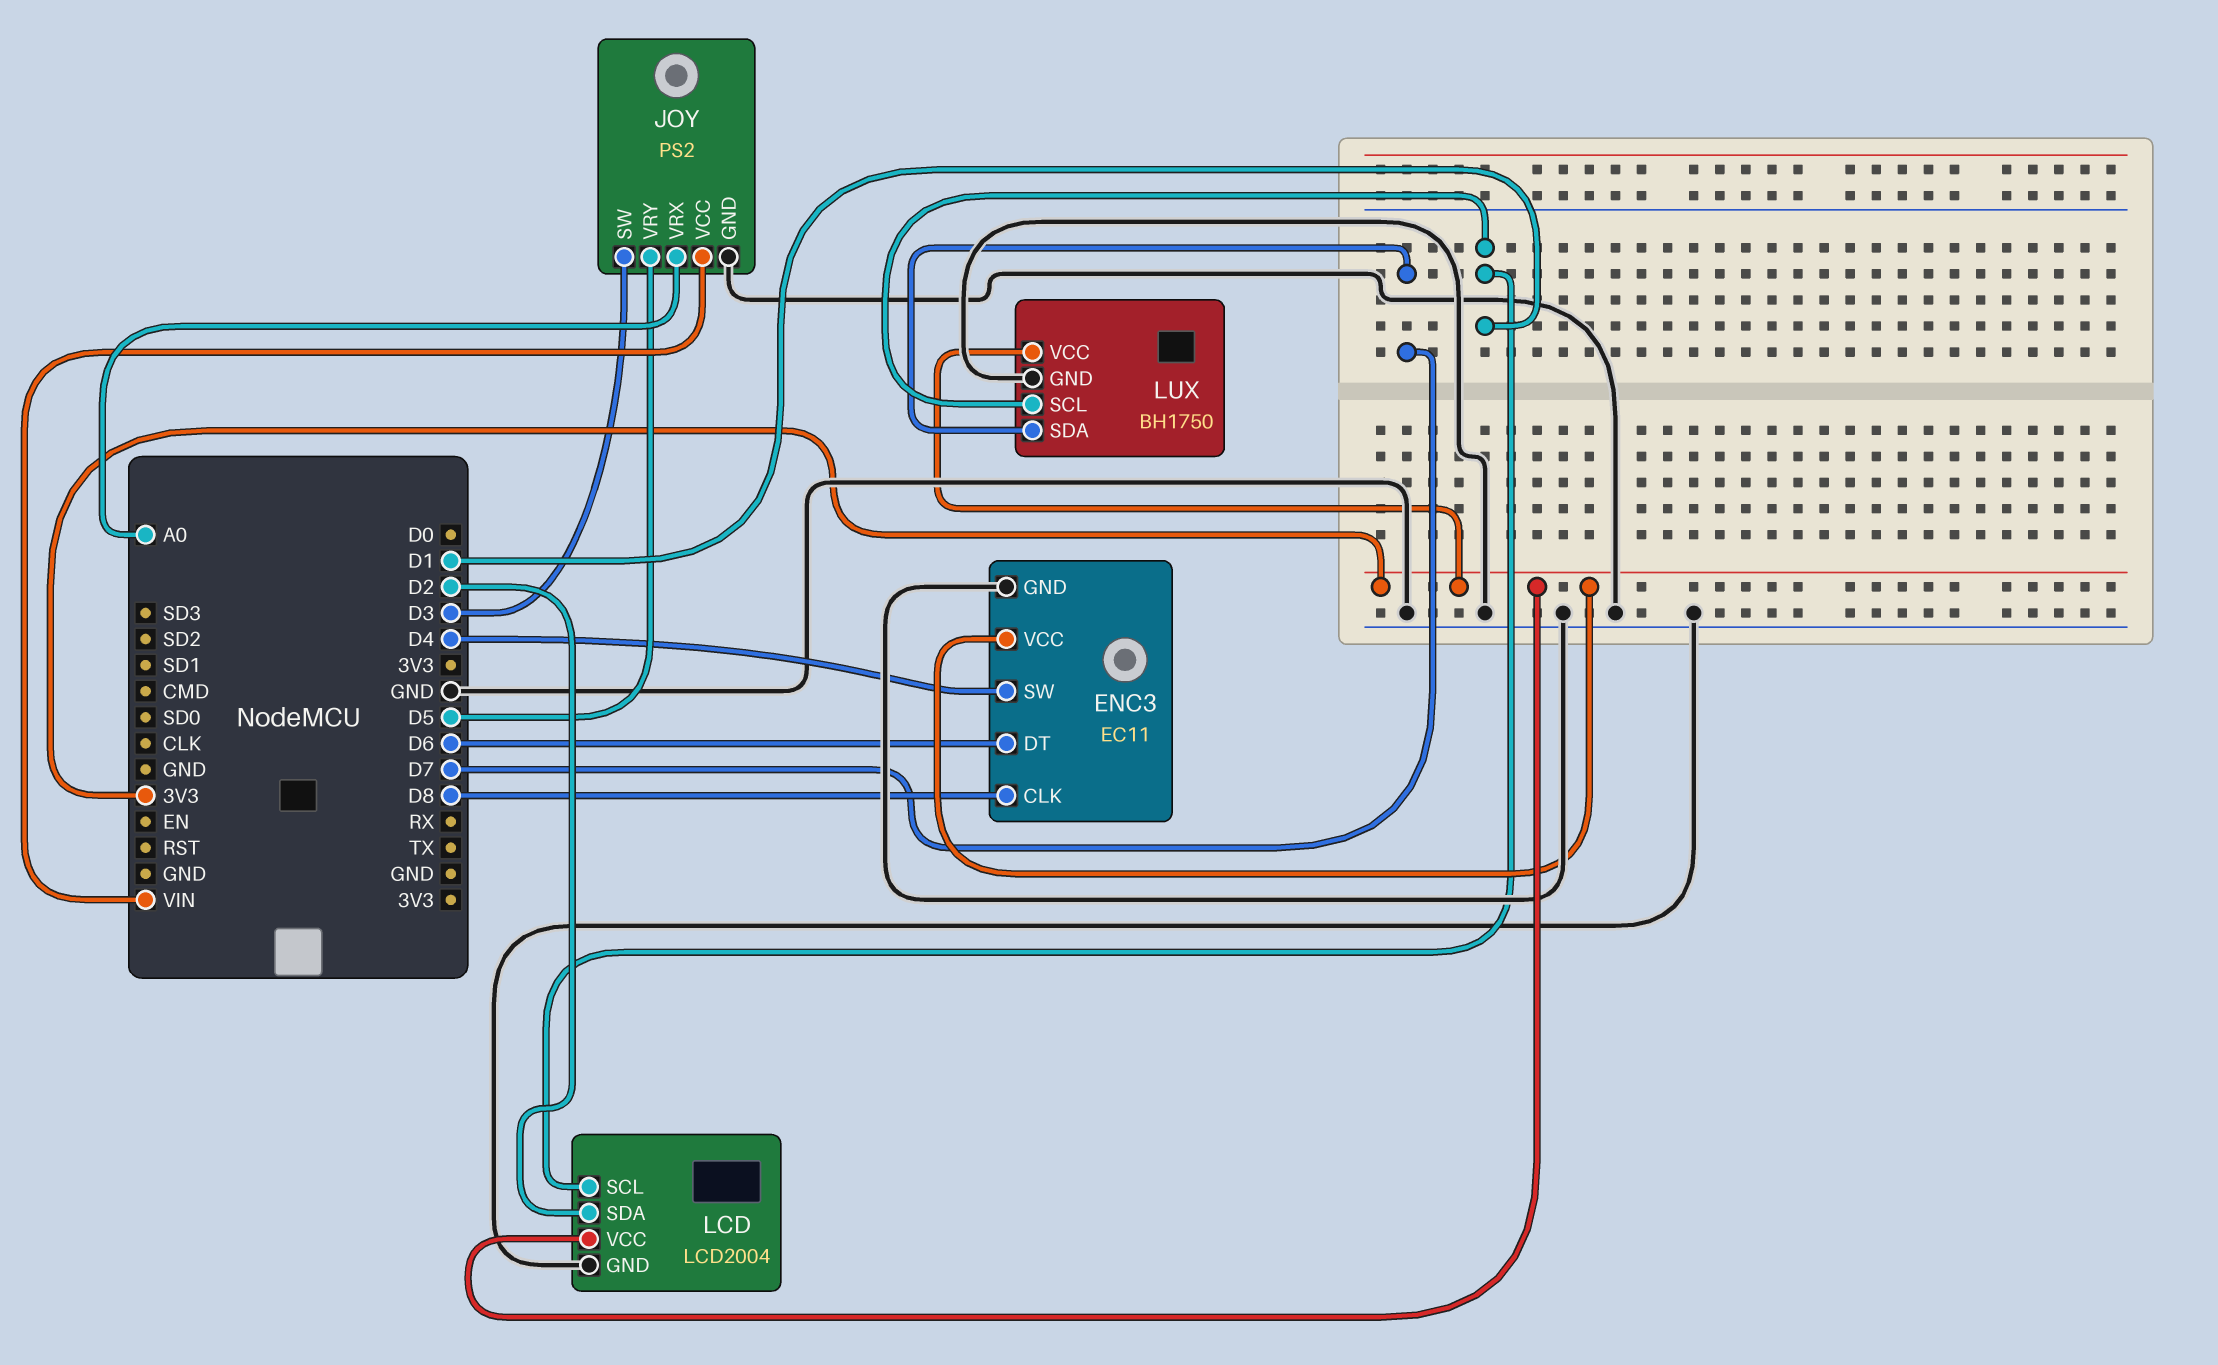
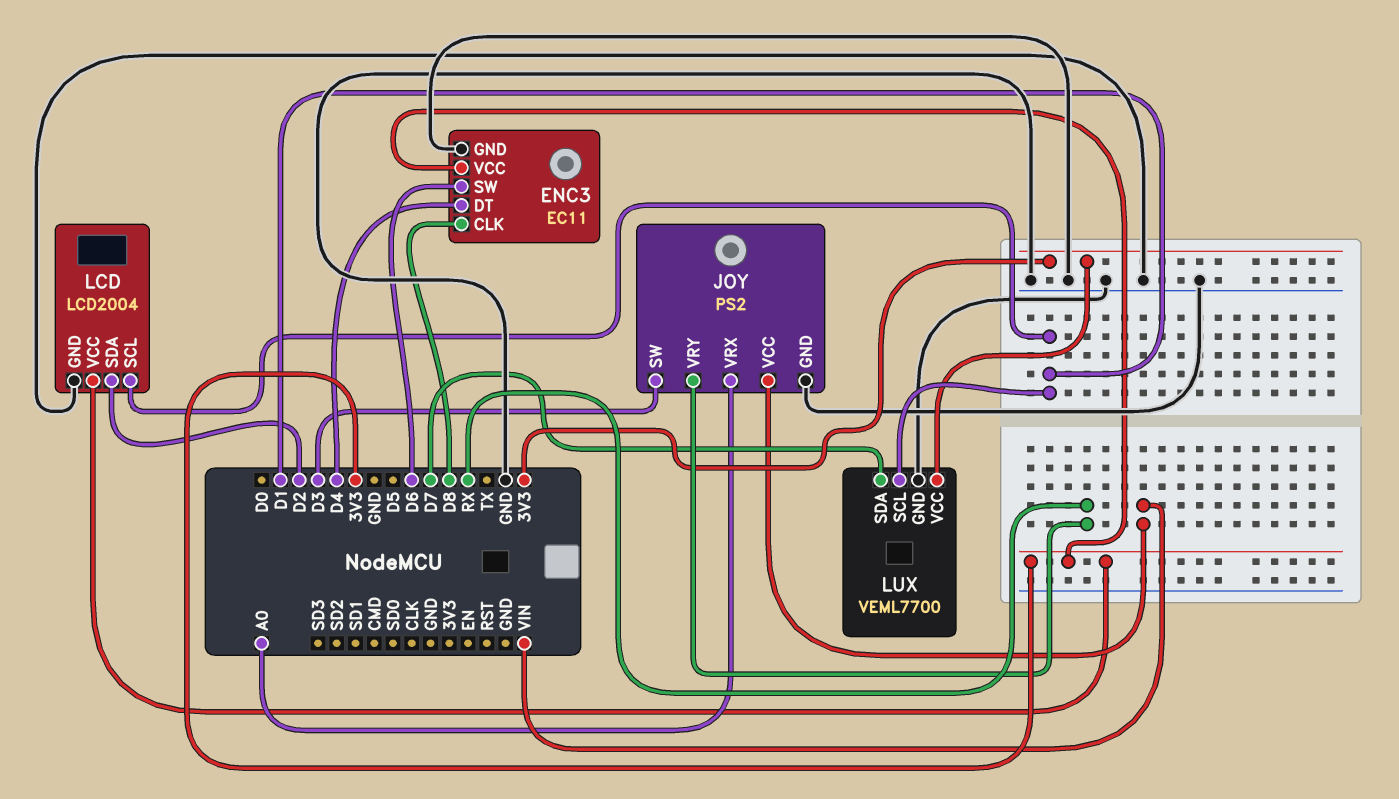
ENC3 pin DT: D6 -> D4
ENC3 pin SW: D4 -> D6
JOY pin VRY: D5 -> RX
LUX: BH1750 -> VEML7700

